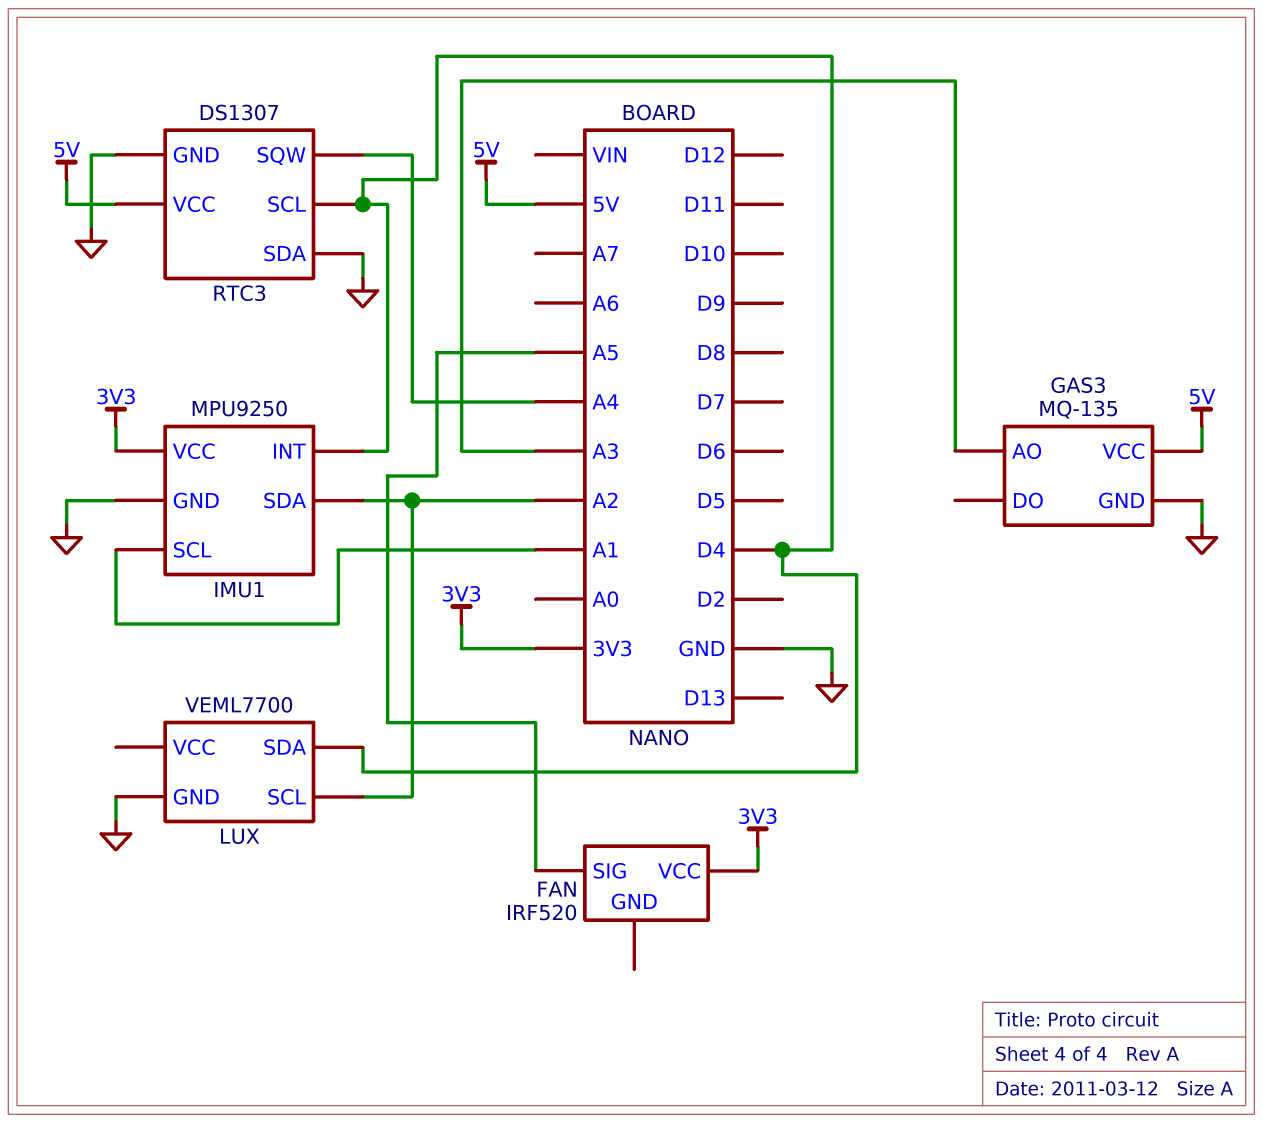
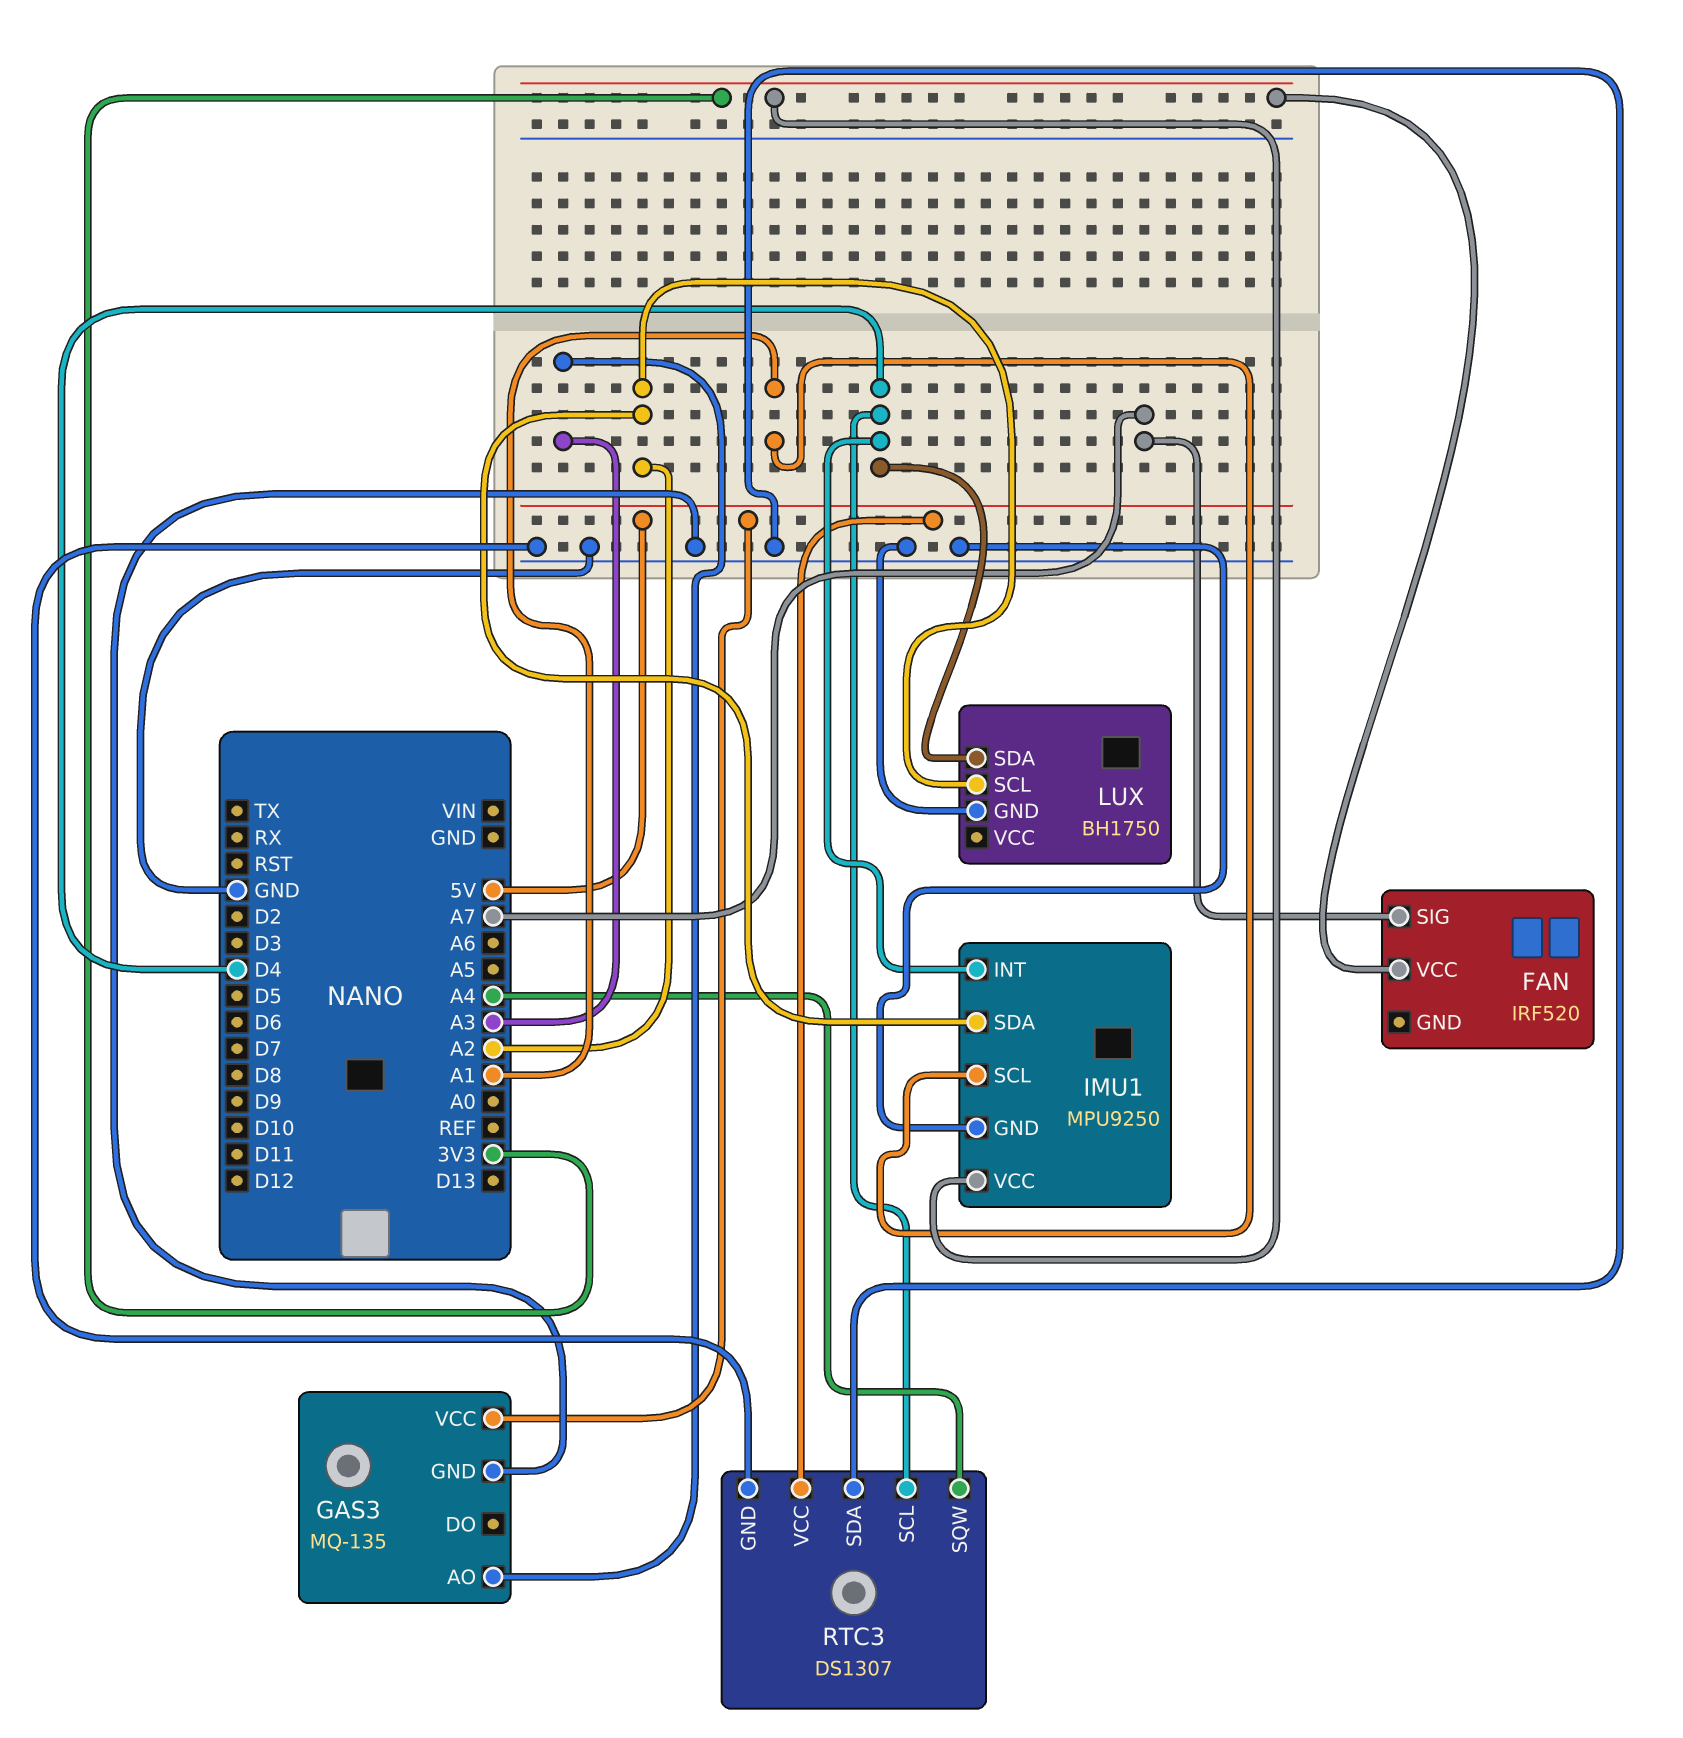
FAN pin SIG: A5 -> A7
LUX: VEML7700 -> BH1750

